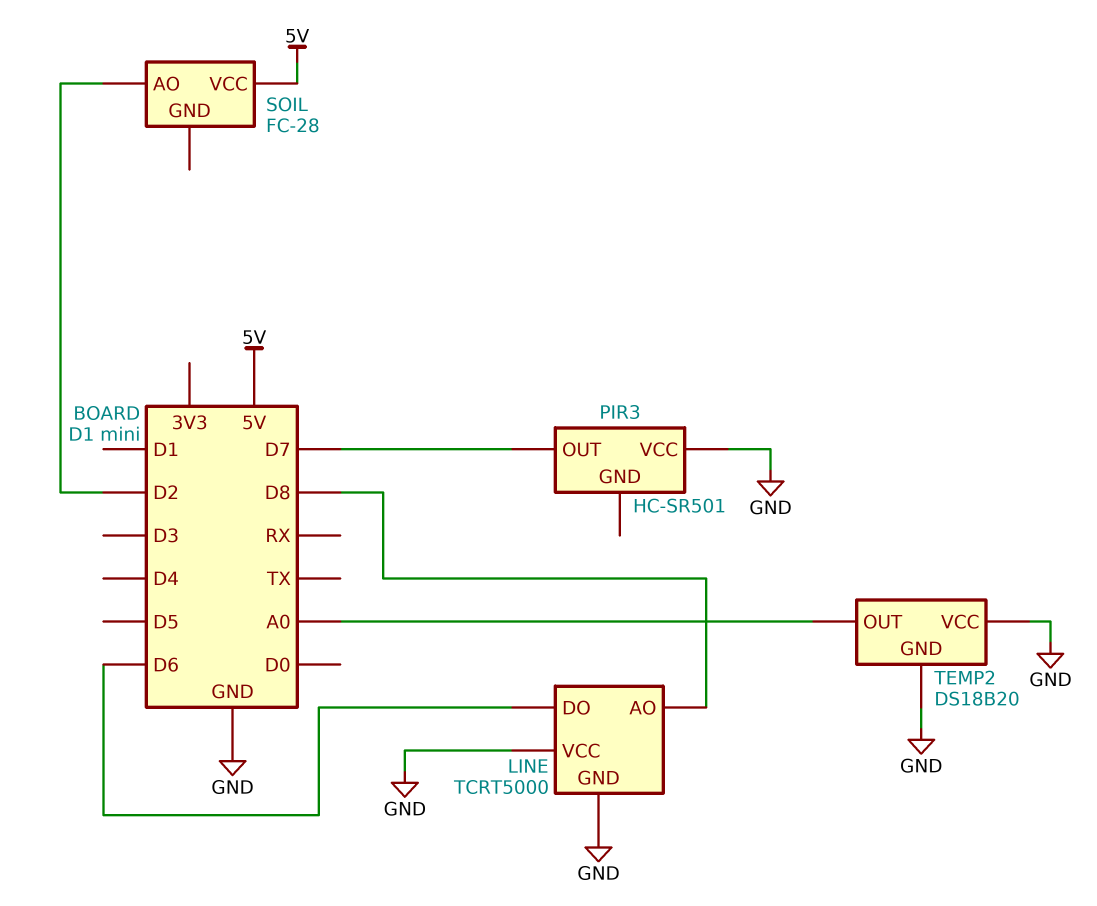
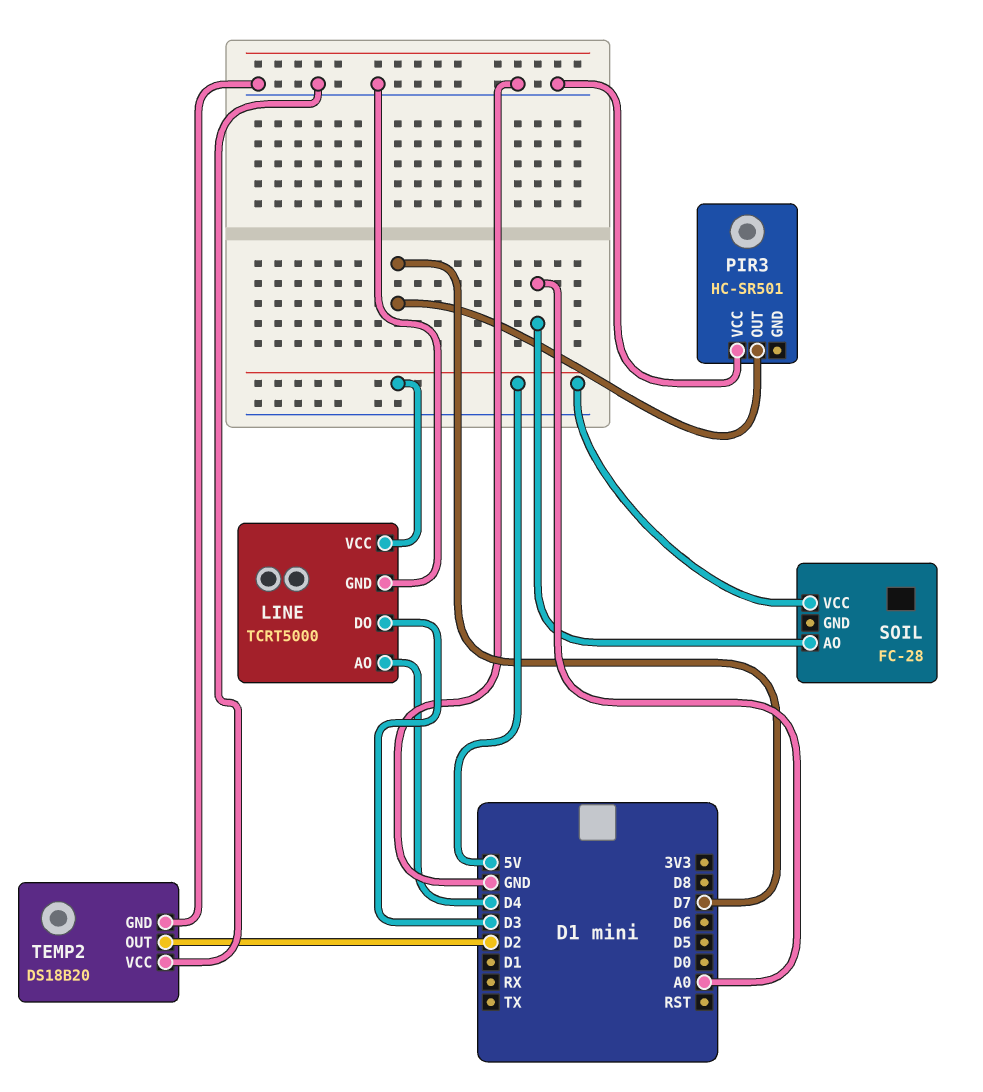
LINE pin AO: D8 -> D4
LINE pin DO: D6 -> D3
LINE pin VCC: GND -> 5V
SOIL pin AO: D2 -> A0
TEMP2 pin OUT: A0 -> D2

